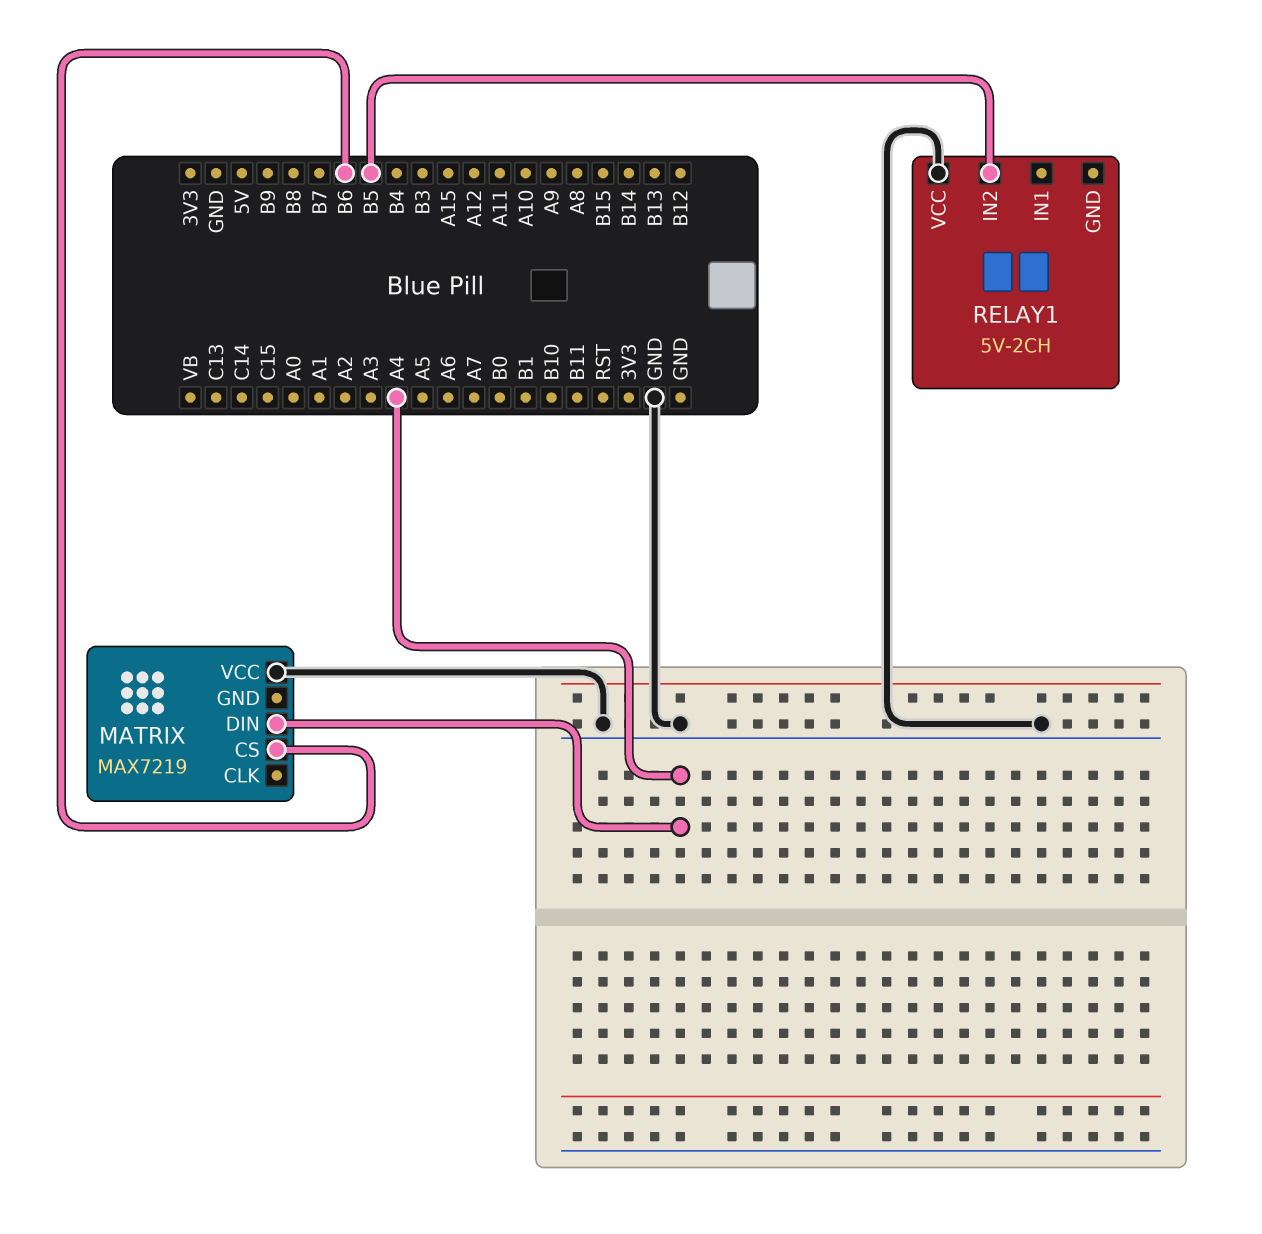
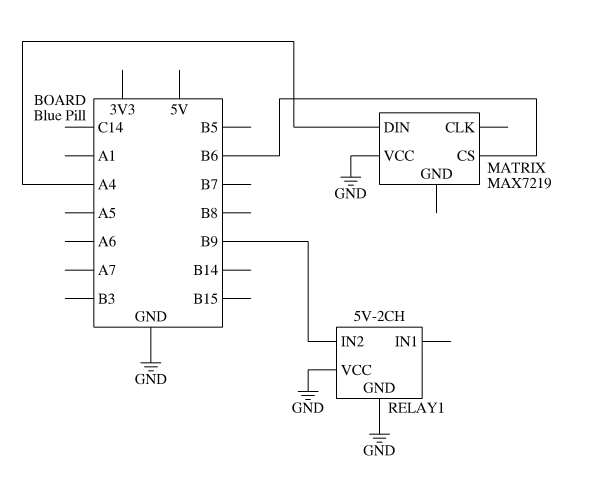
RELAY1 pin GND: none -> GND
RELAY1 pin IN2: B5 -> B9

